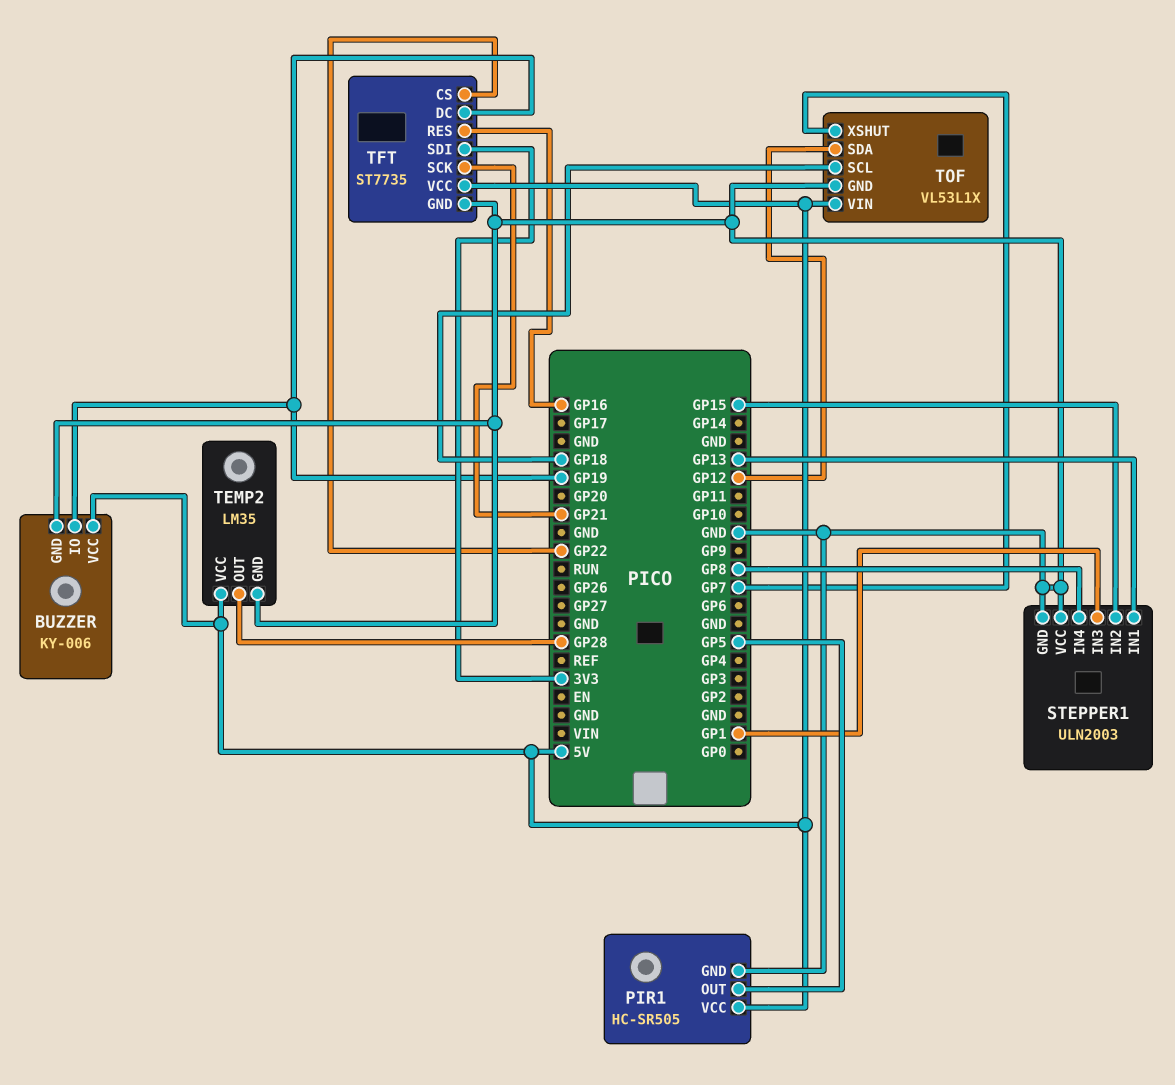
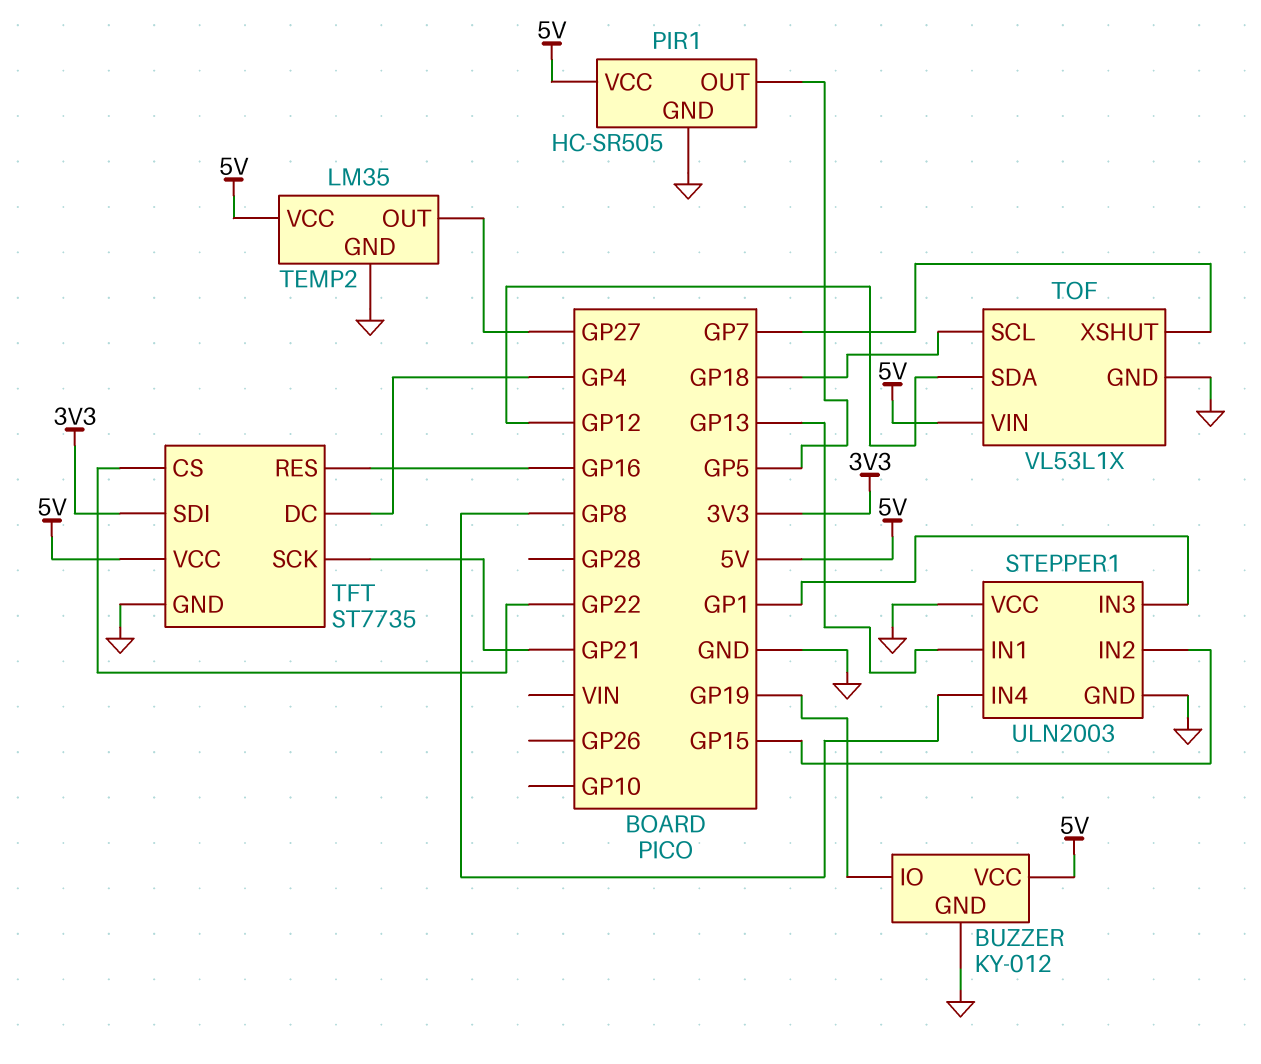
BUZZER: KY-006 -> KY-012
TEMP2 pin OUT: GP28 -> GP27
TFT pin DC: GP19 -> GP4

